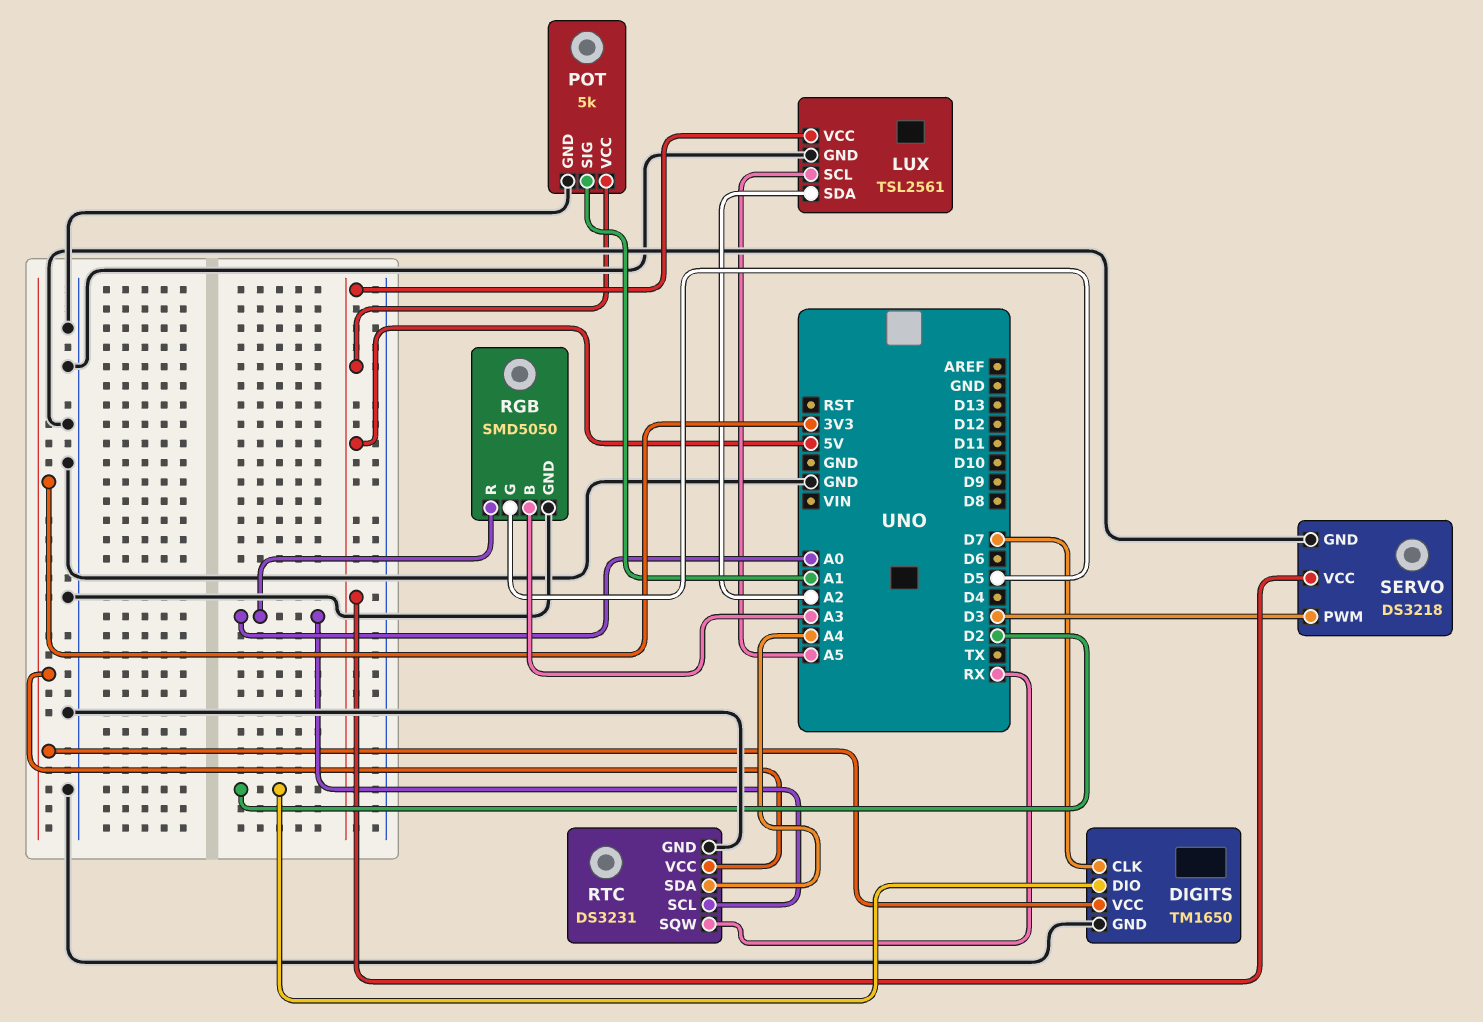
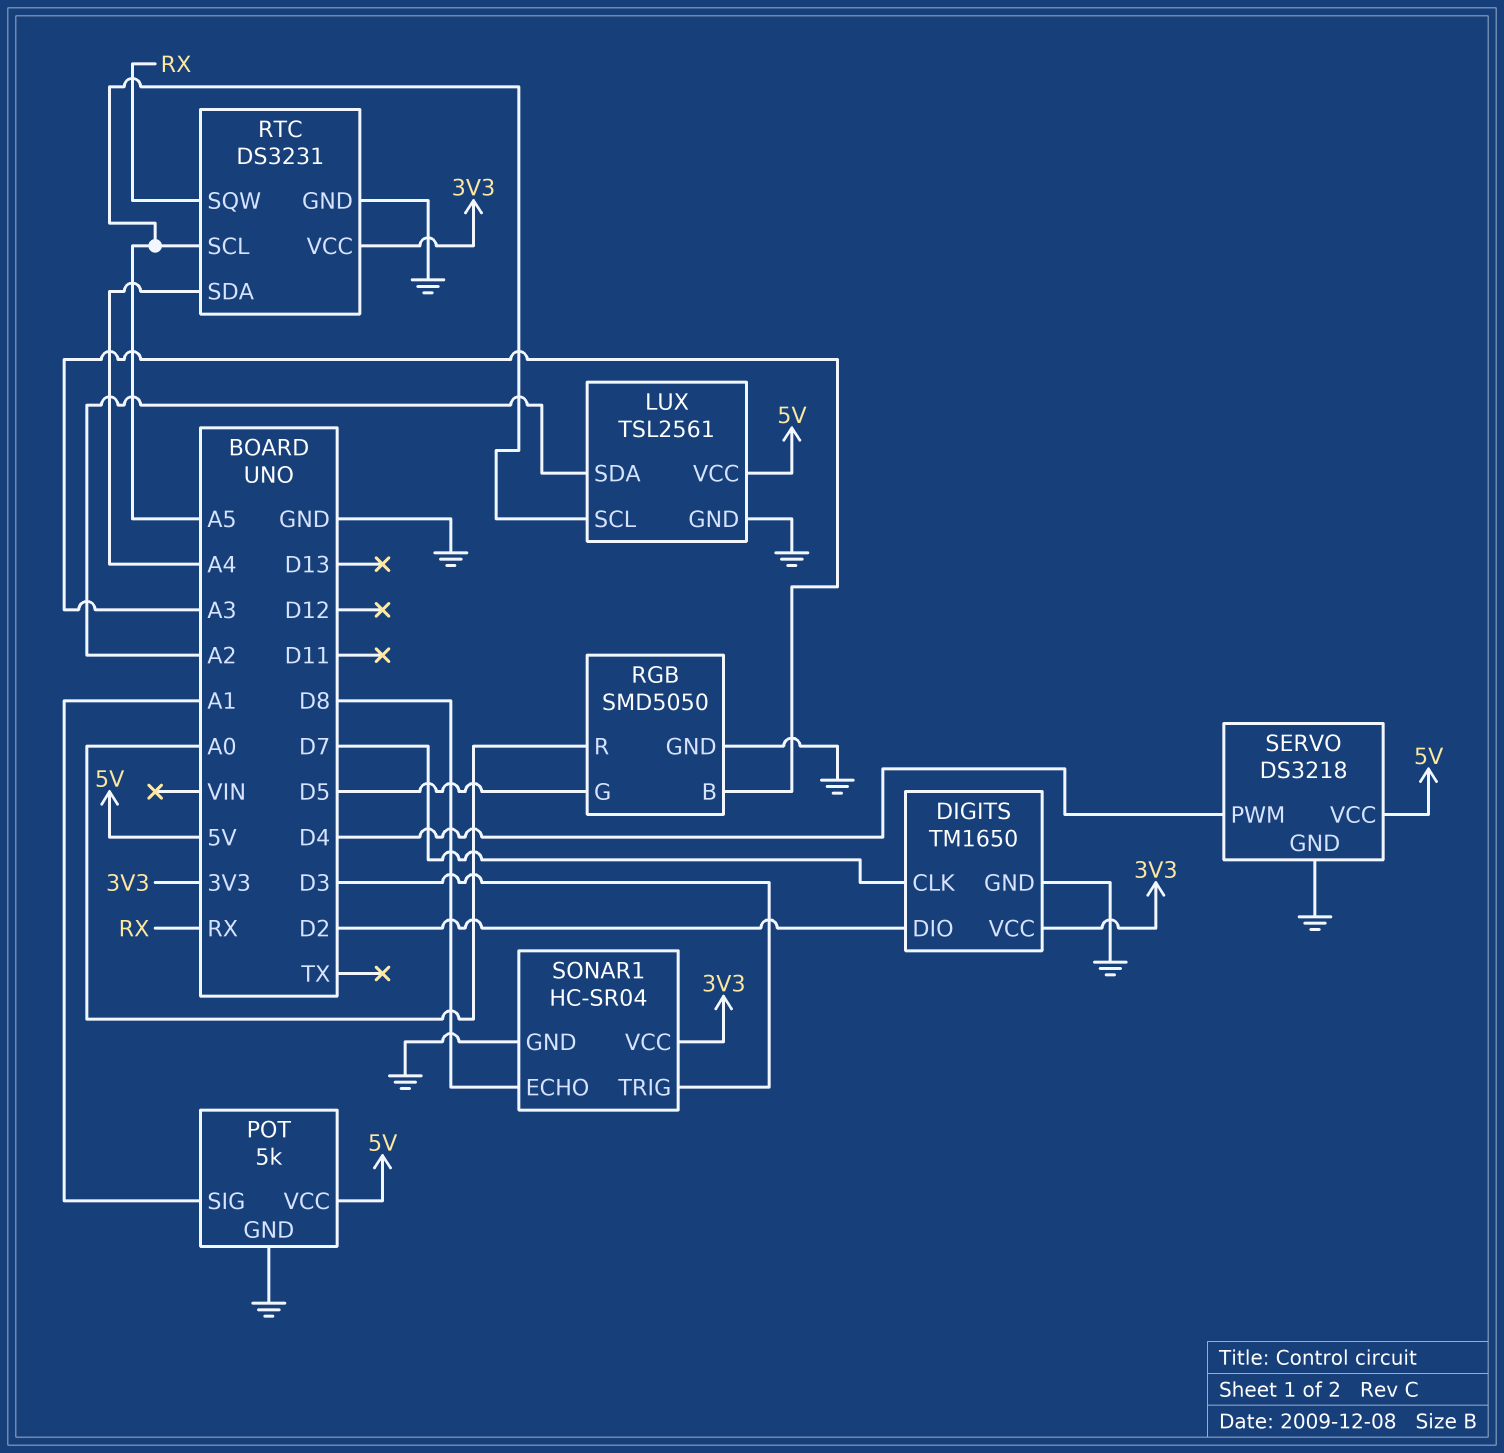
RTC pin SCL: A0 -> A5
SERVO pin PWM: D3 -> D4
SONAR1: none -> HC-SR04
SONAR1 pin ECHO: none -> D8
SONAR1 pin GND: none -> GND
SONAR1 pin TRIG: none -> D3
SONAR1 pin VCC: none -> 3V3

